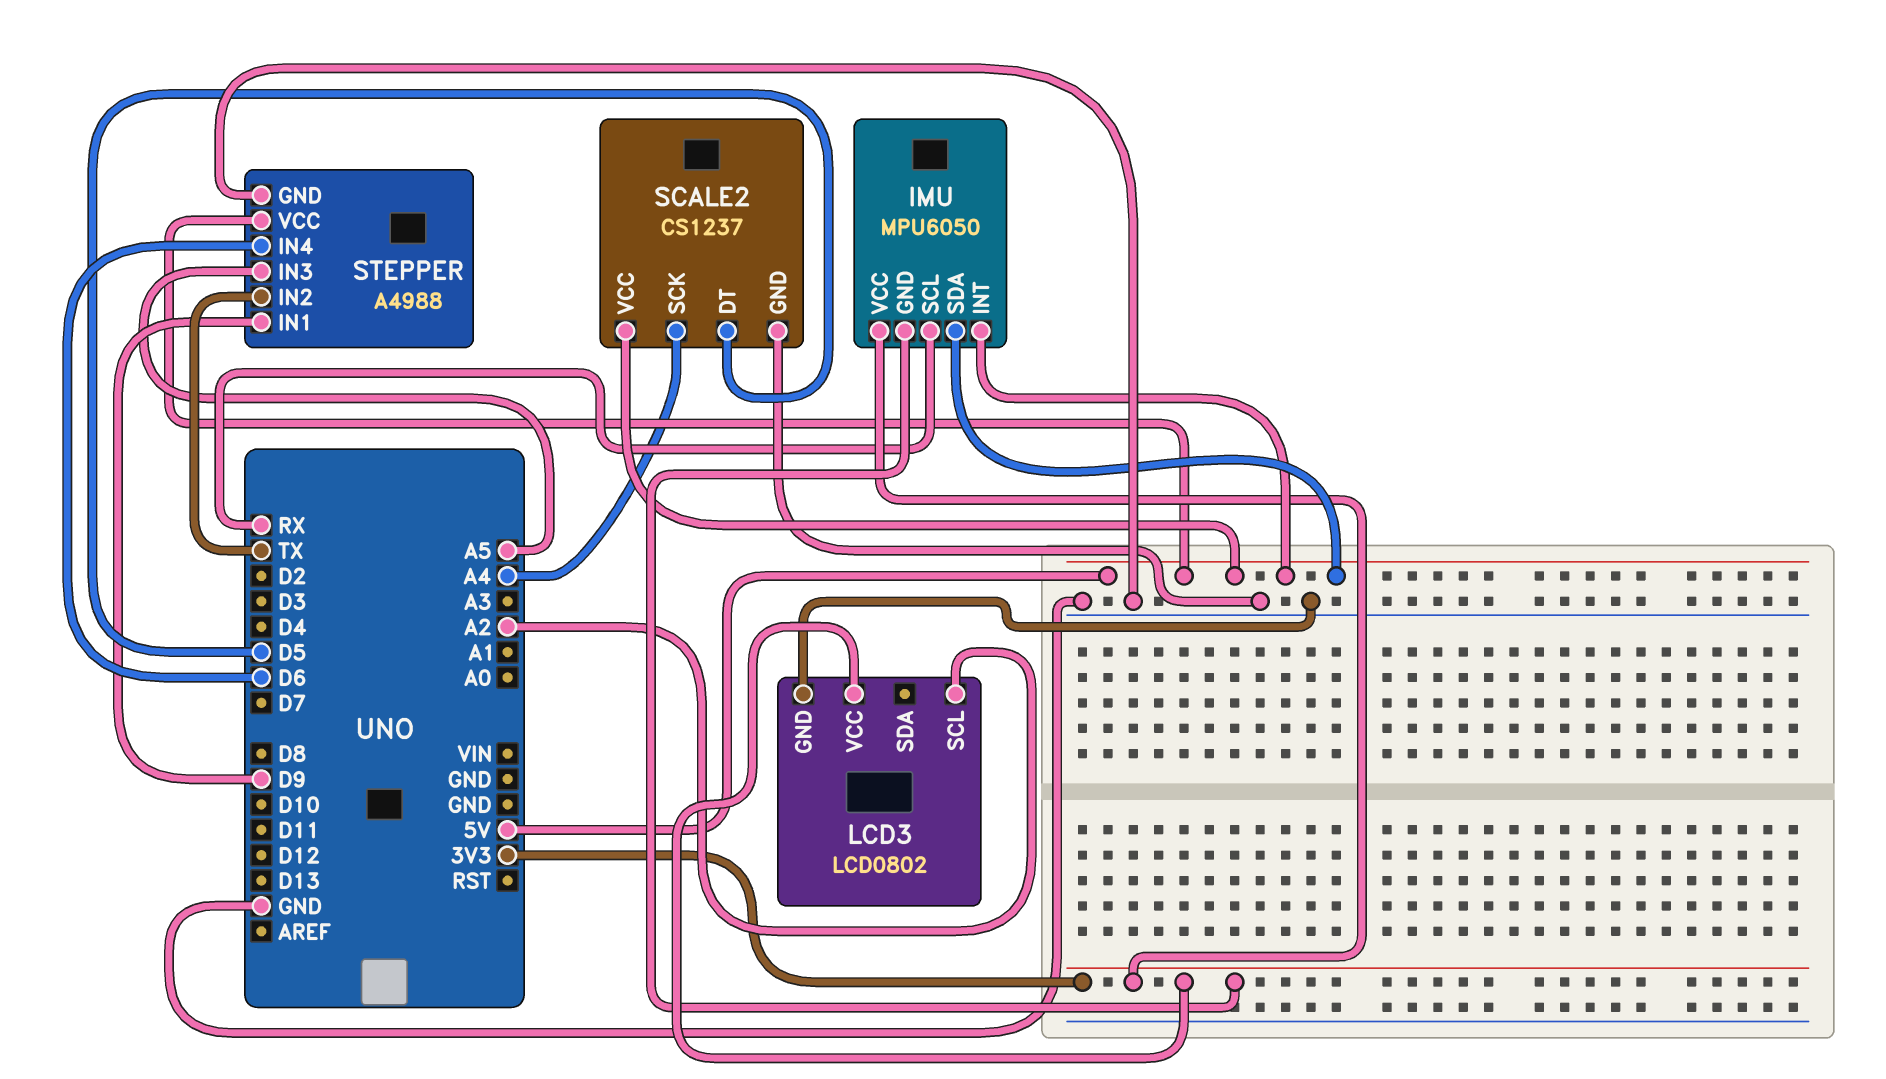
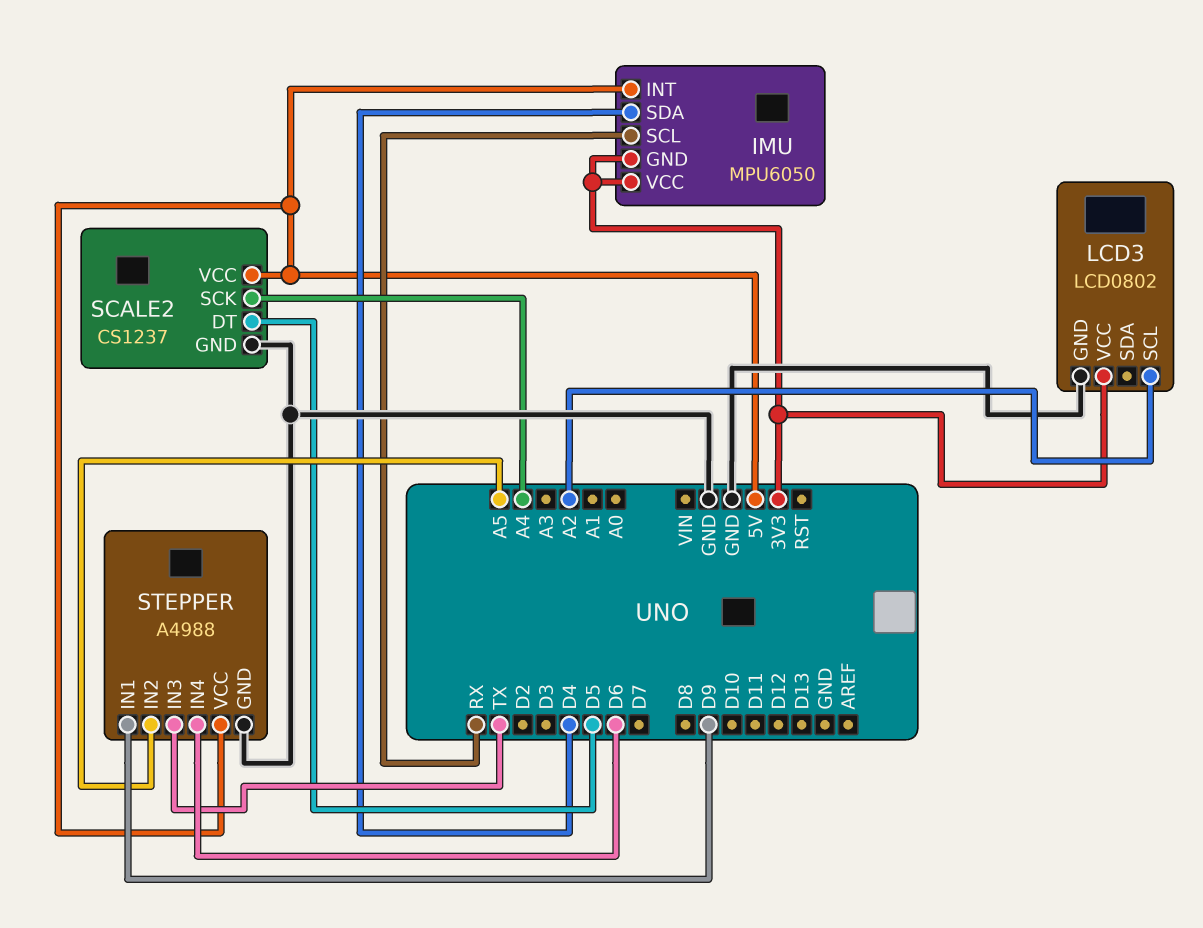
IMU pin SDA: 5V -> D4
STEPPER pin IN2: TX -> A5
STEPPER pin IN3: A5 -> TX

